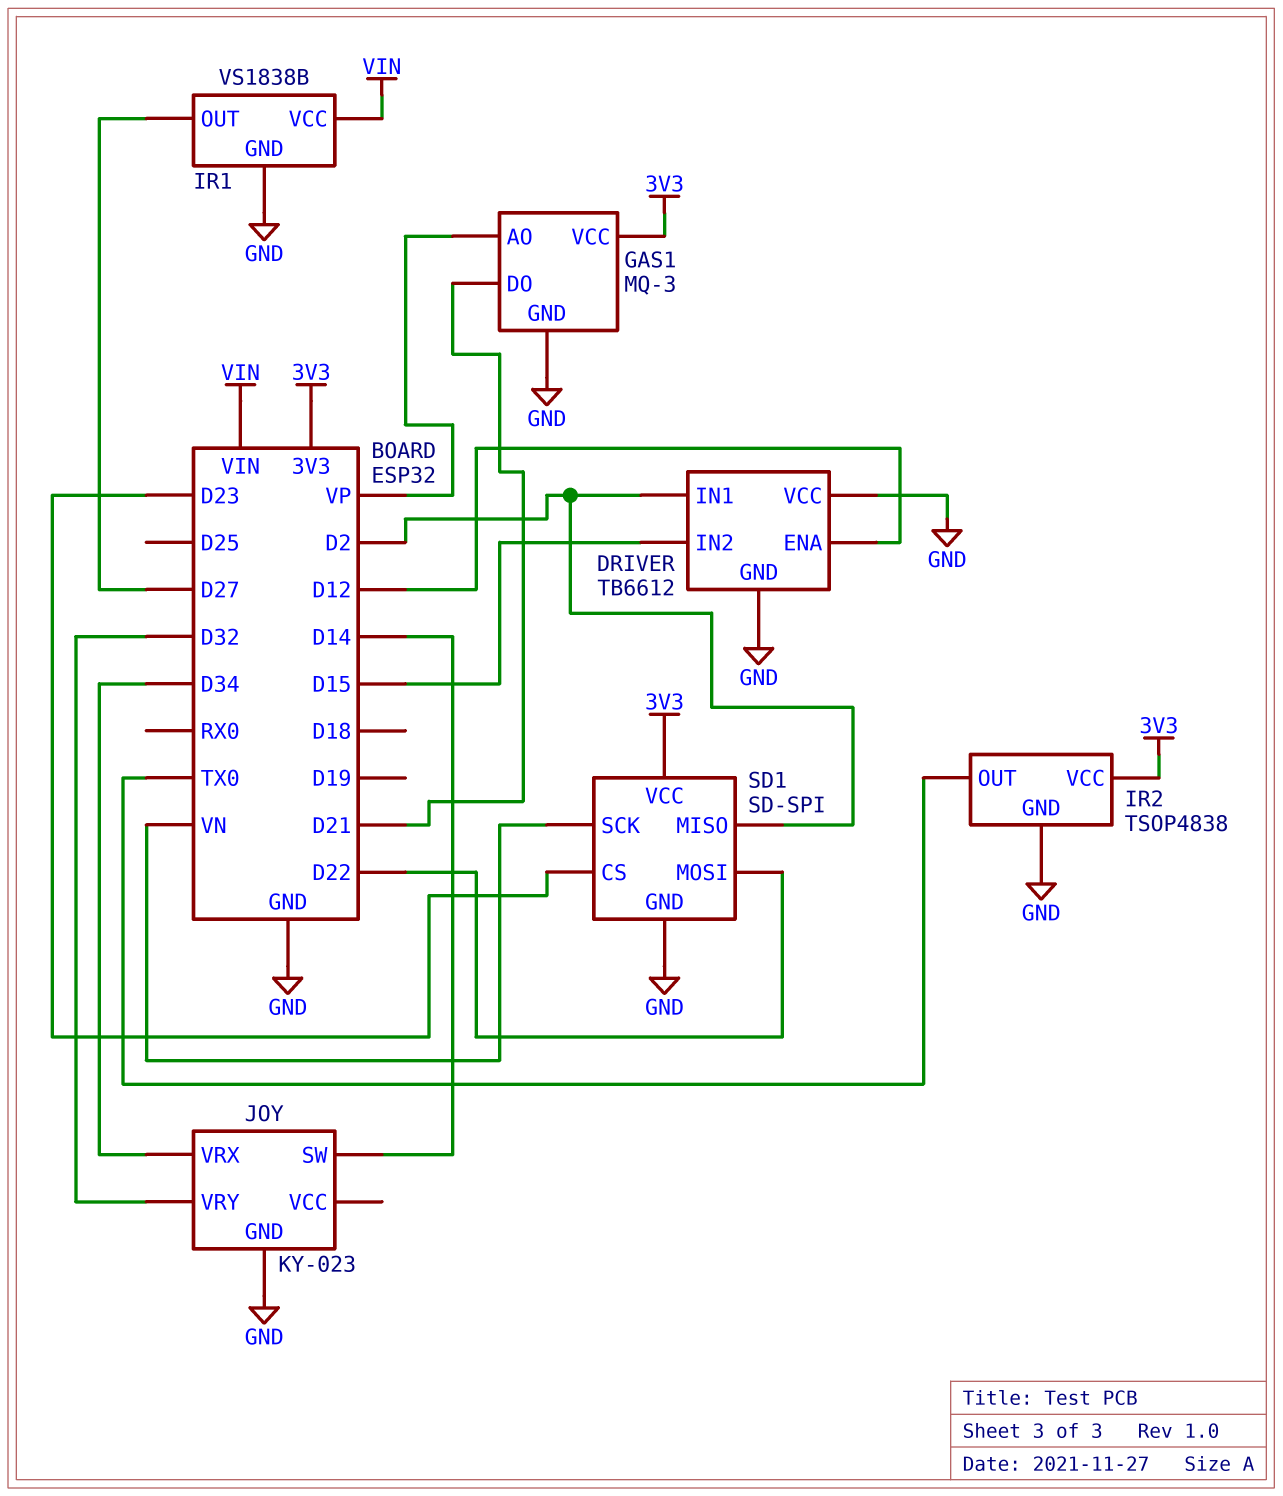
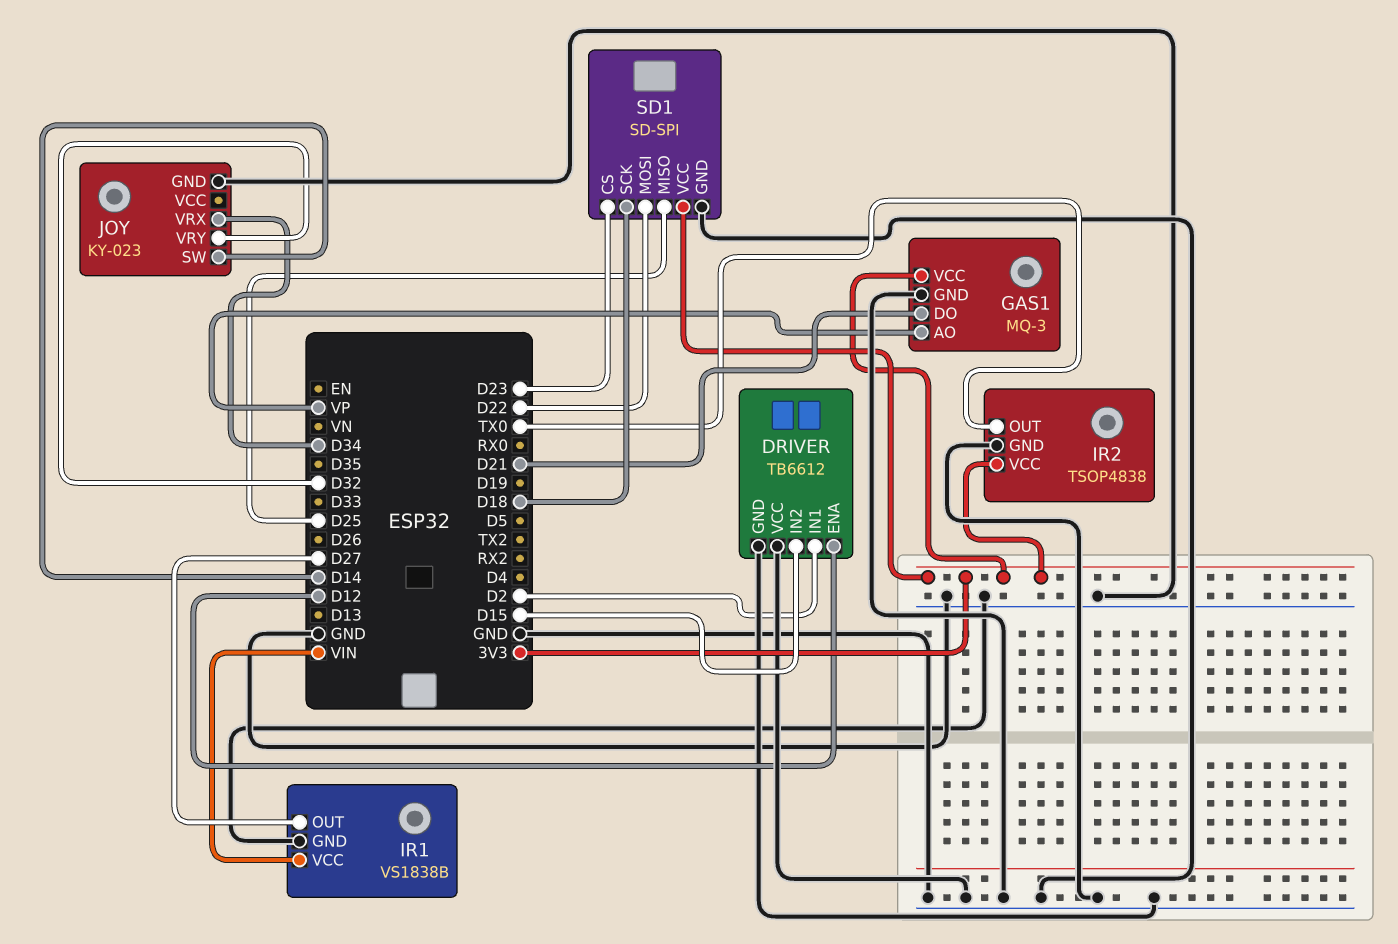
SD1 pin MISO: D2 -> D25
SD1 pin SCK: VN -> D18

